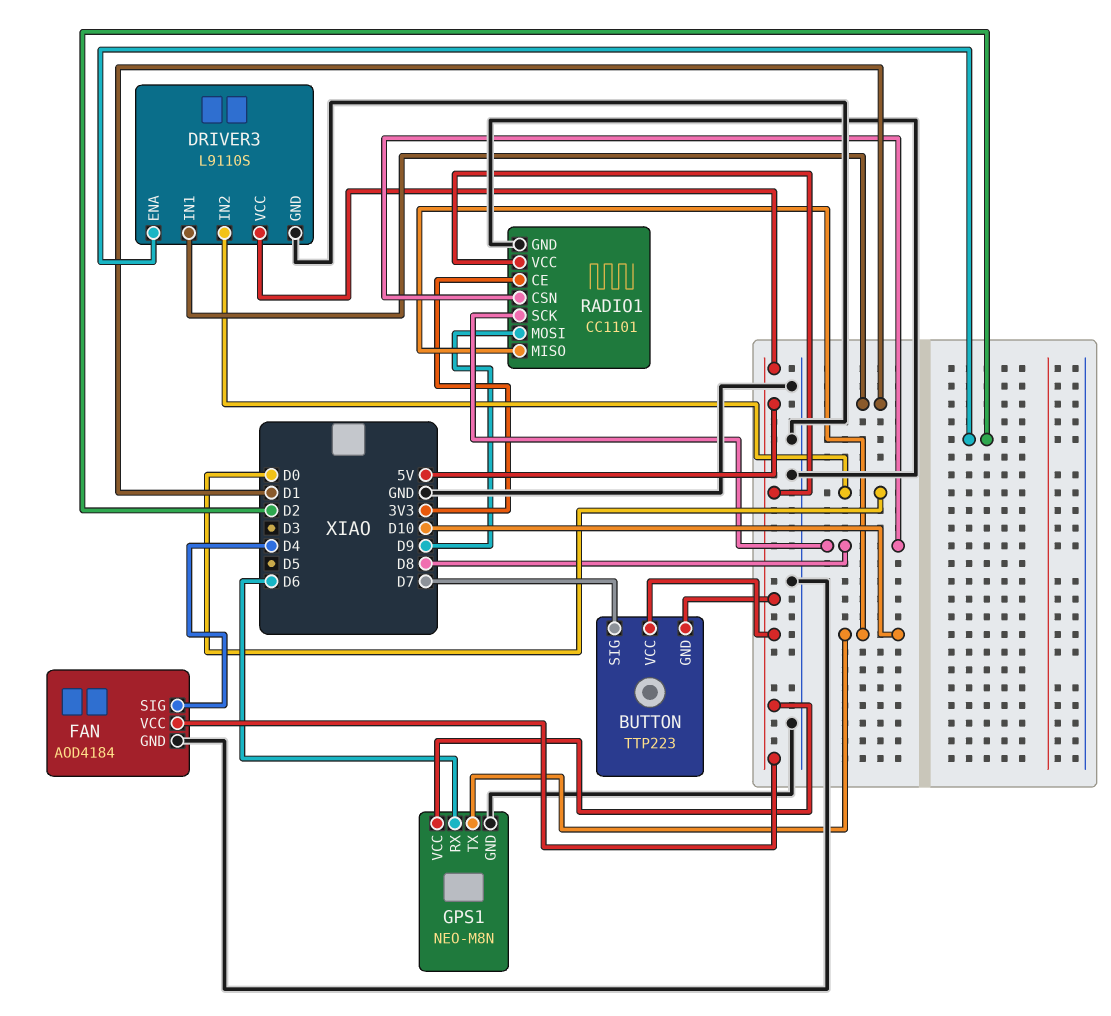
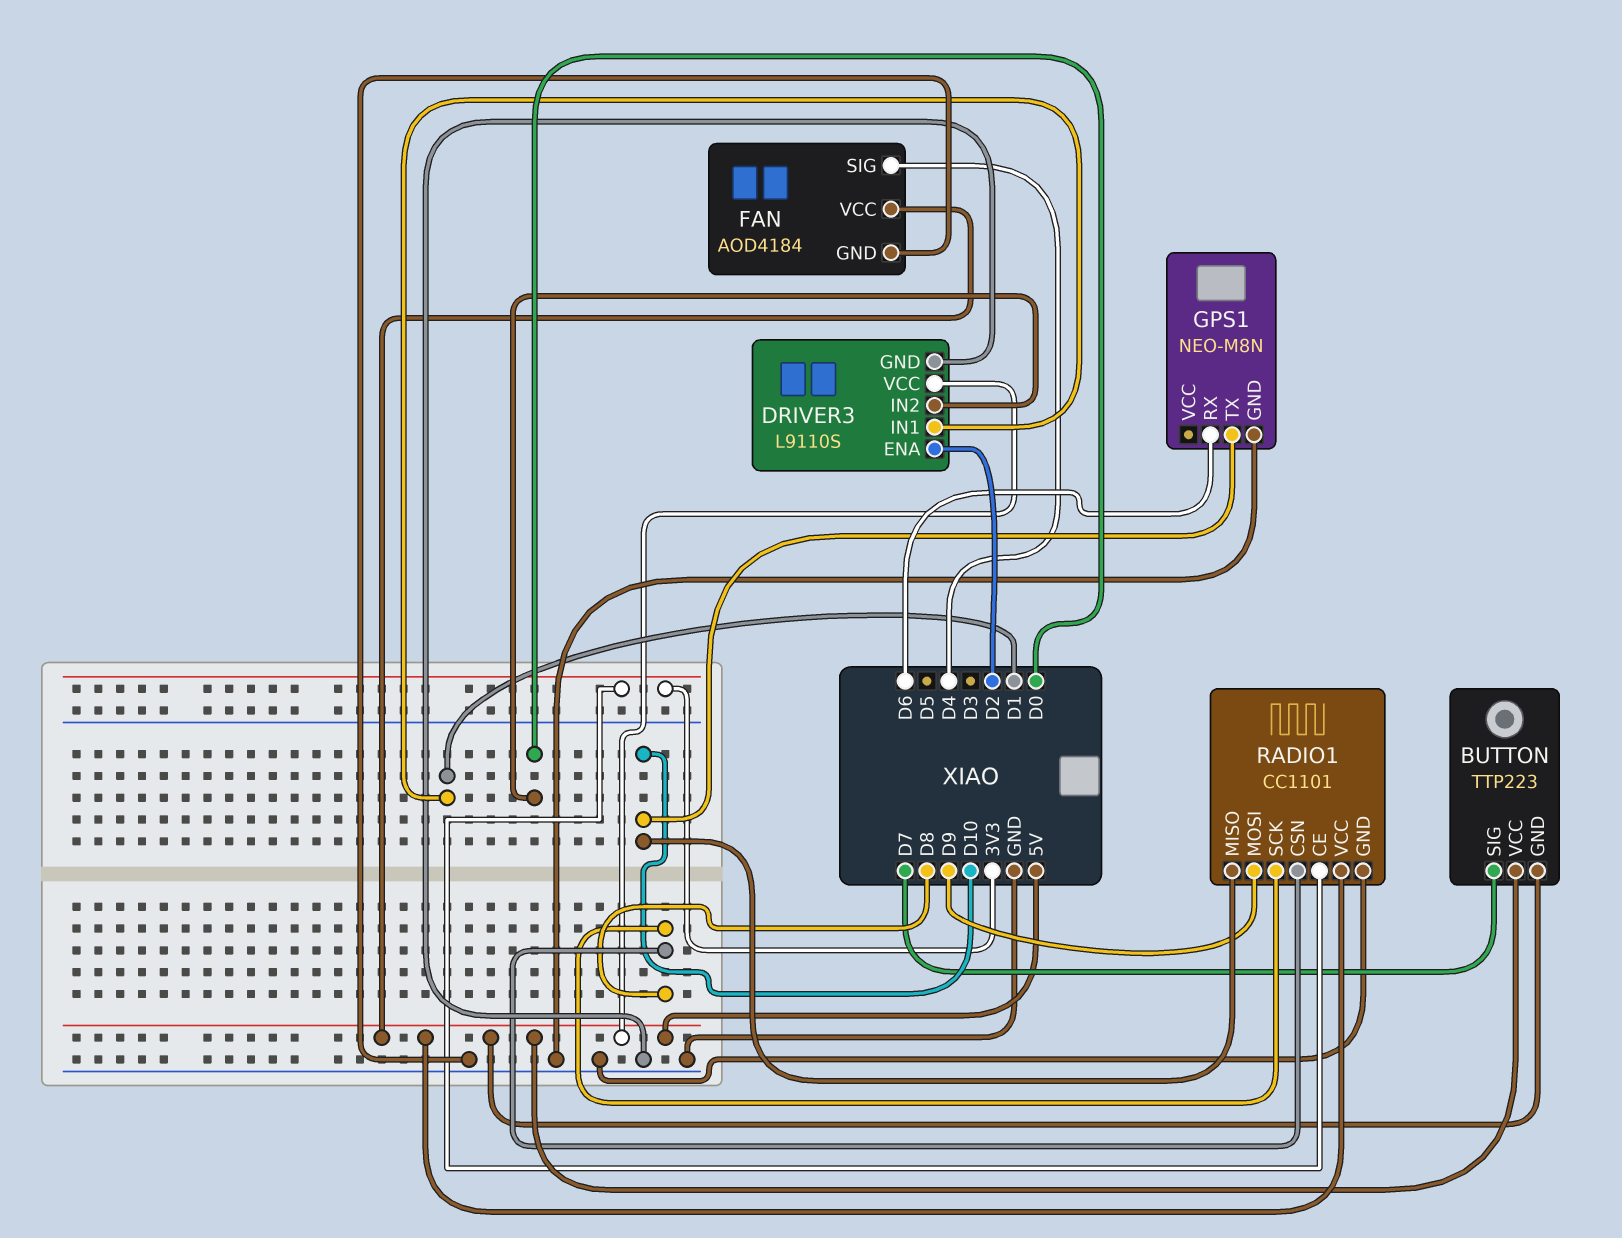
GPS1 pin VCC: 5V -> none

